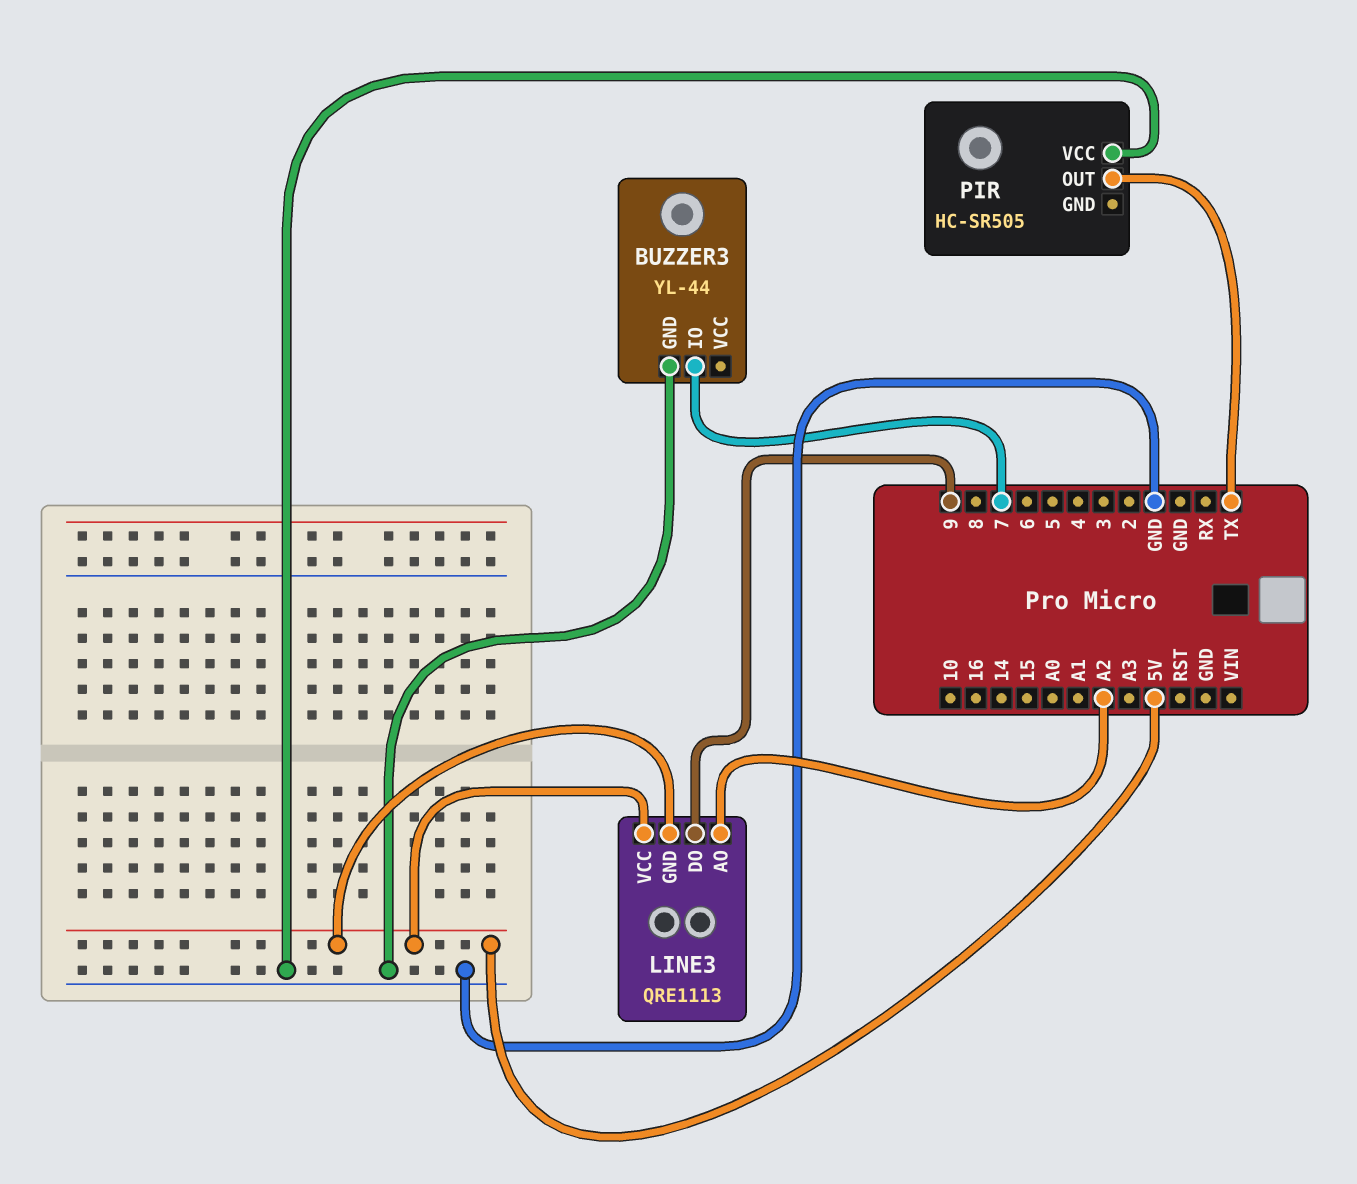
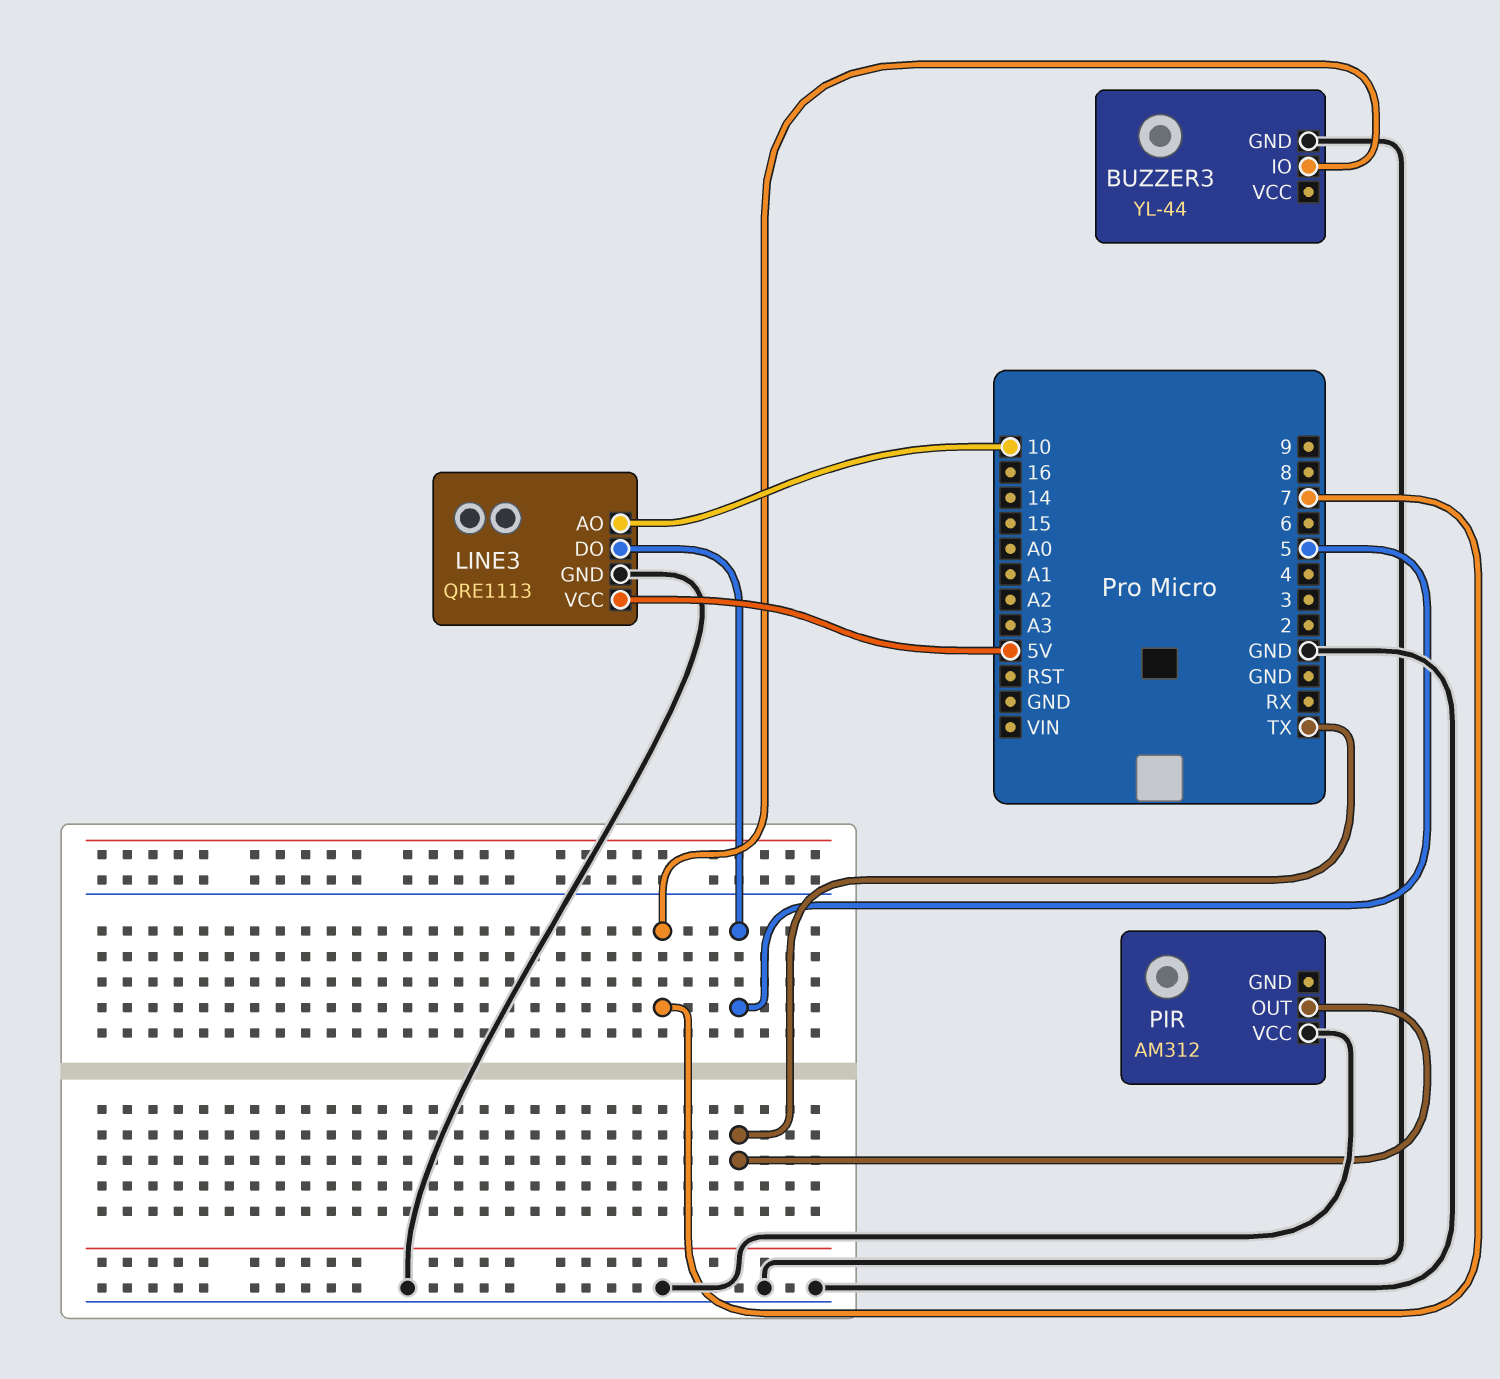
LINE3 pin AO: A2 -> 10
LINE3 pin DO: 9 -> 5
LINE3 pin GND: 5V -> GND
PIR: HC-SR505 -> AM312

